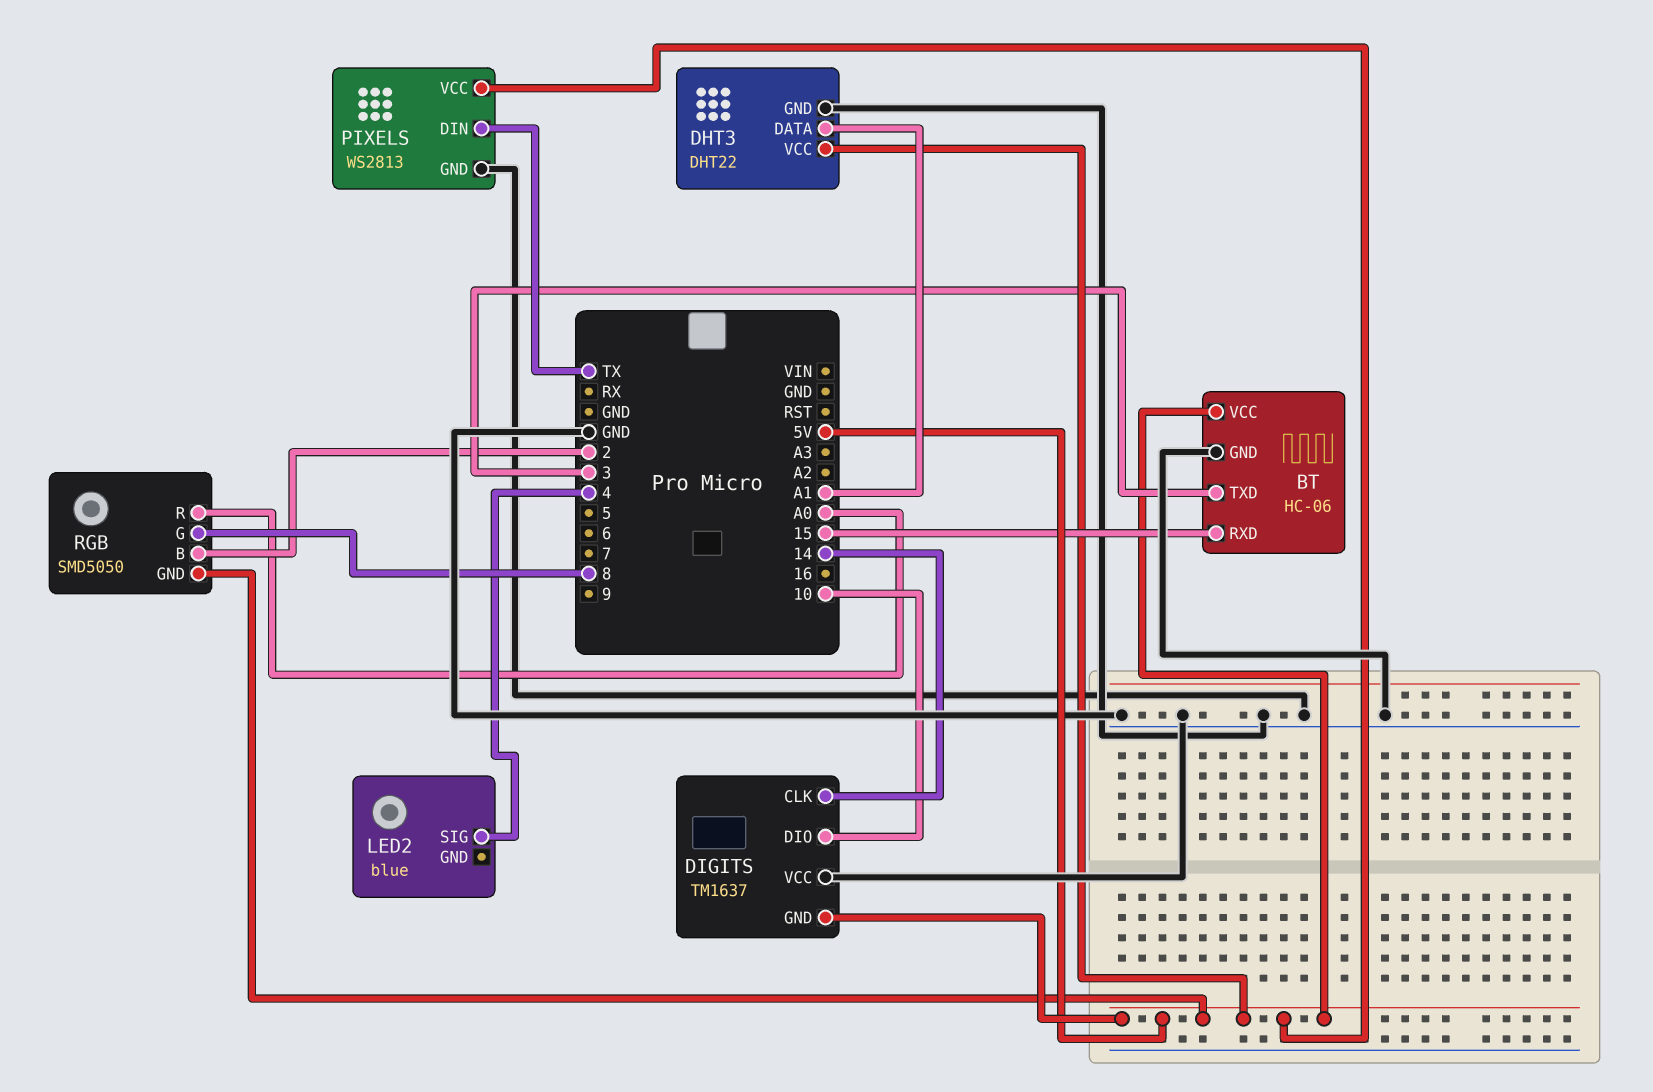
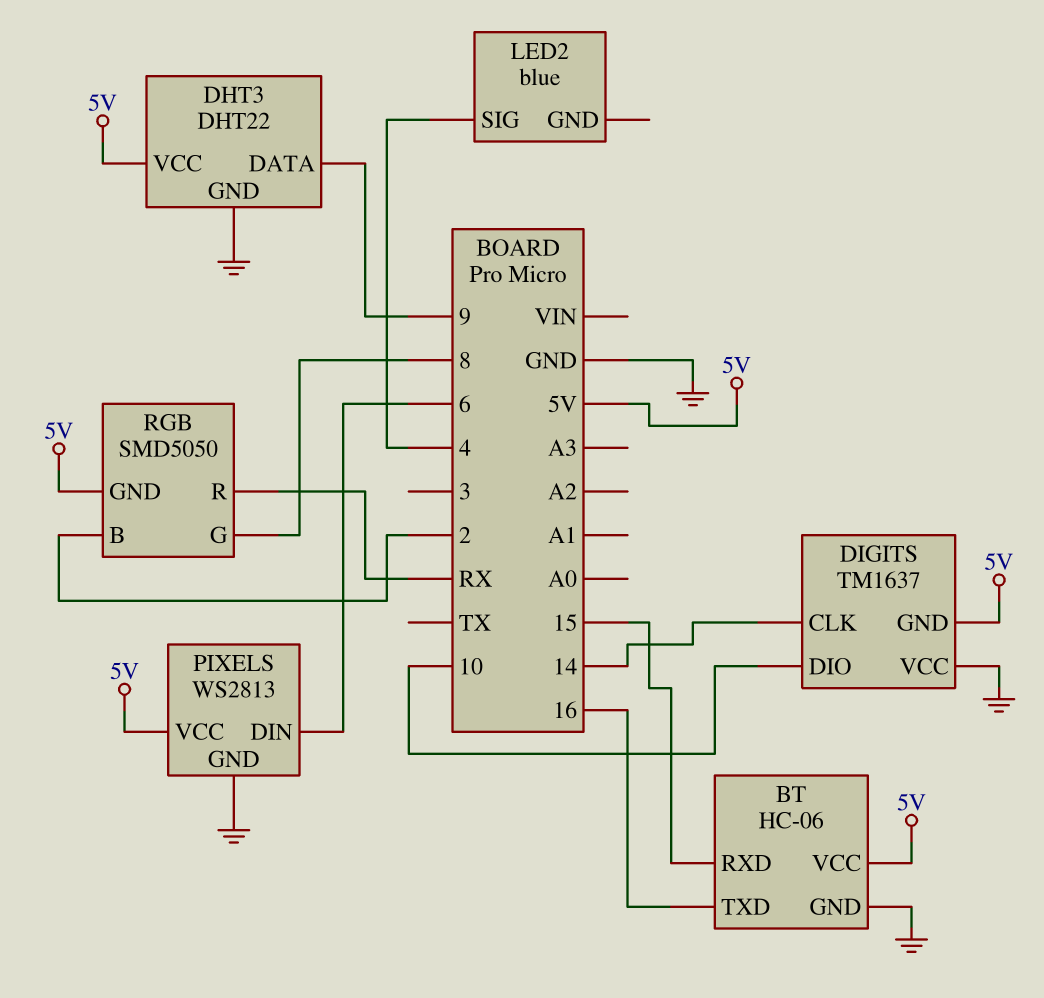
BT pin TXD: 3 -> 16
DHT3 pin DATA: A1 -> 9
PIXELS pin DIN: TX -> 6
RGB pin R: A0 -> RX

